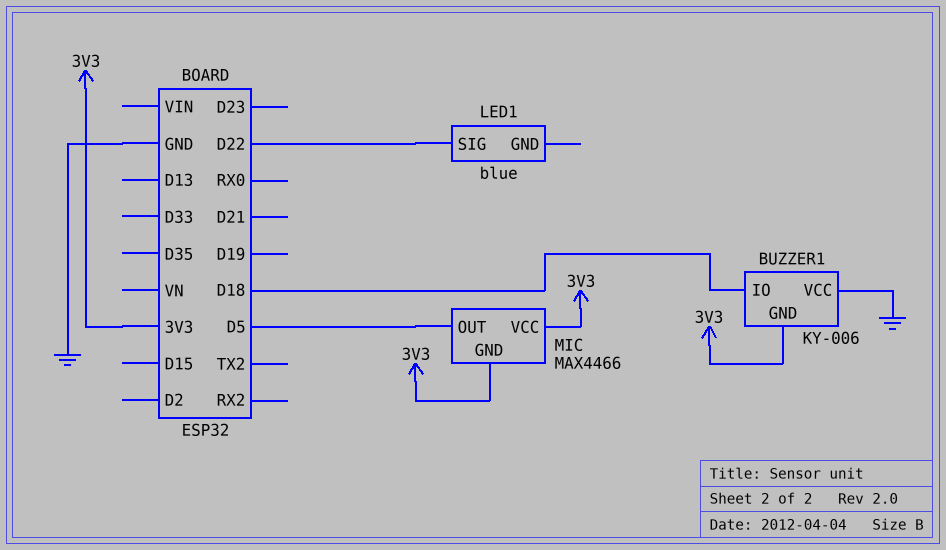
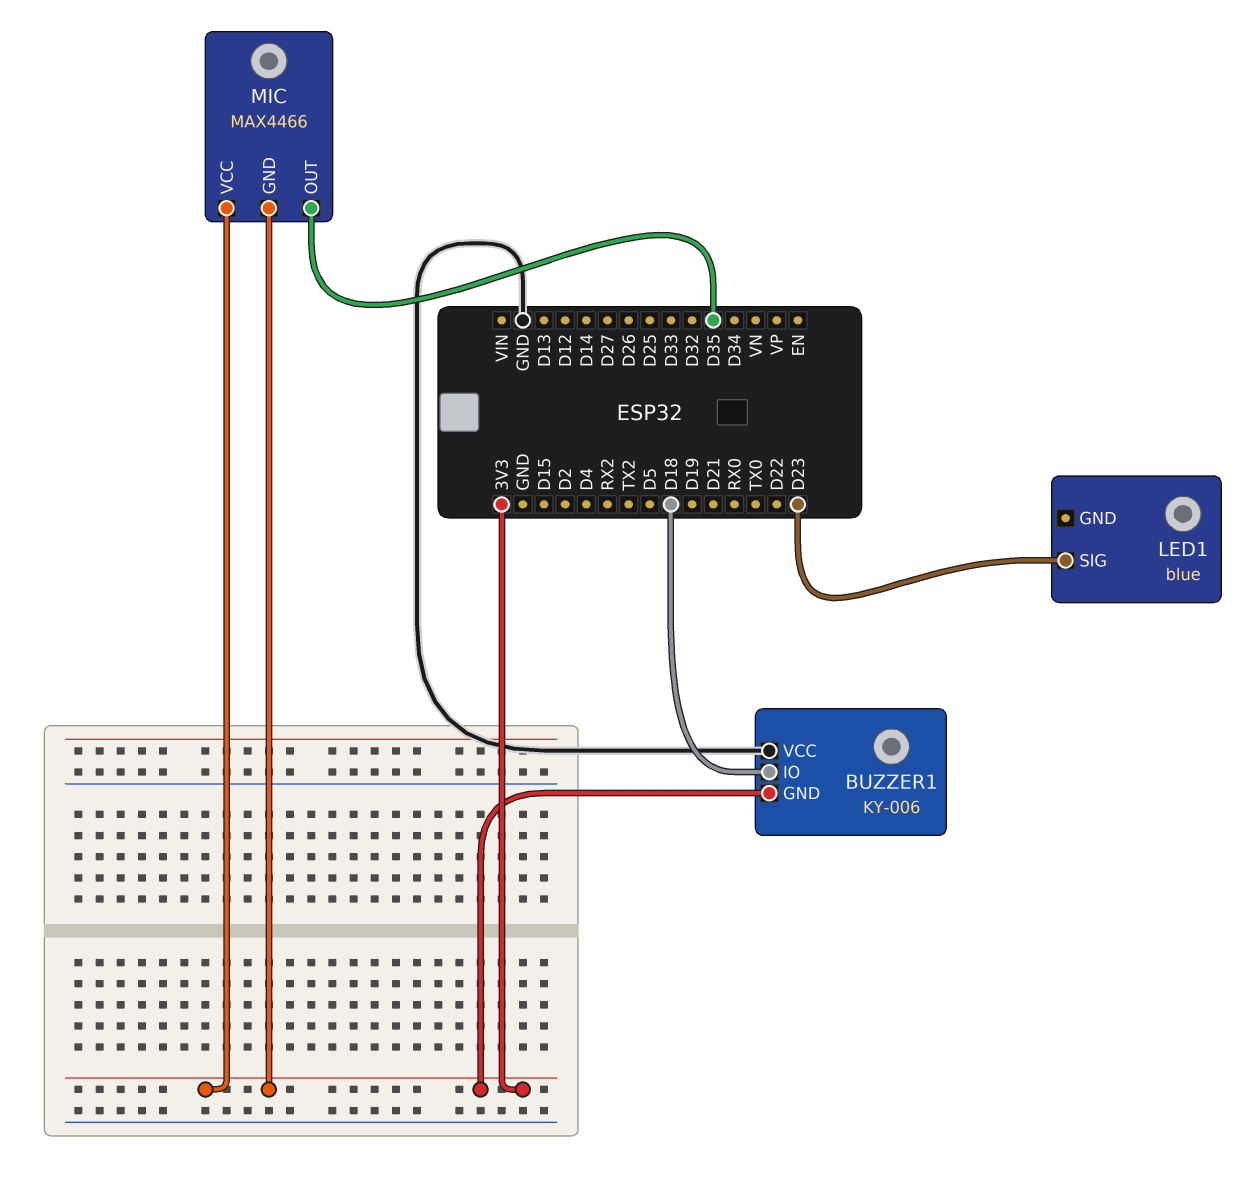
LED1 pin SIG: D22 -> D23
MIC pin OUT: D5 -> D35

